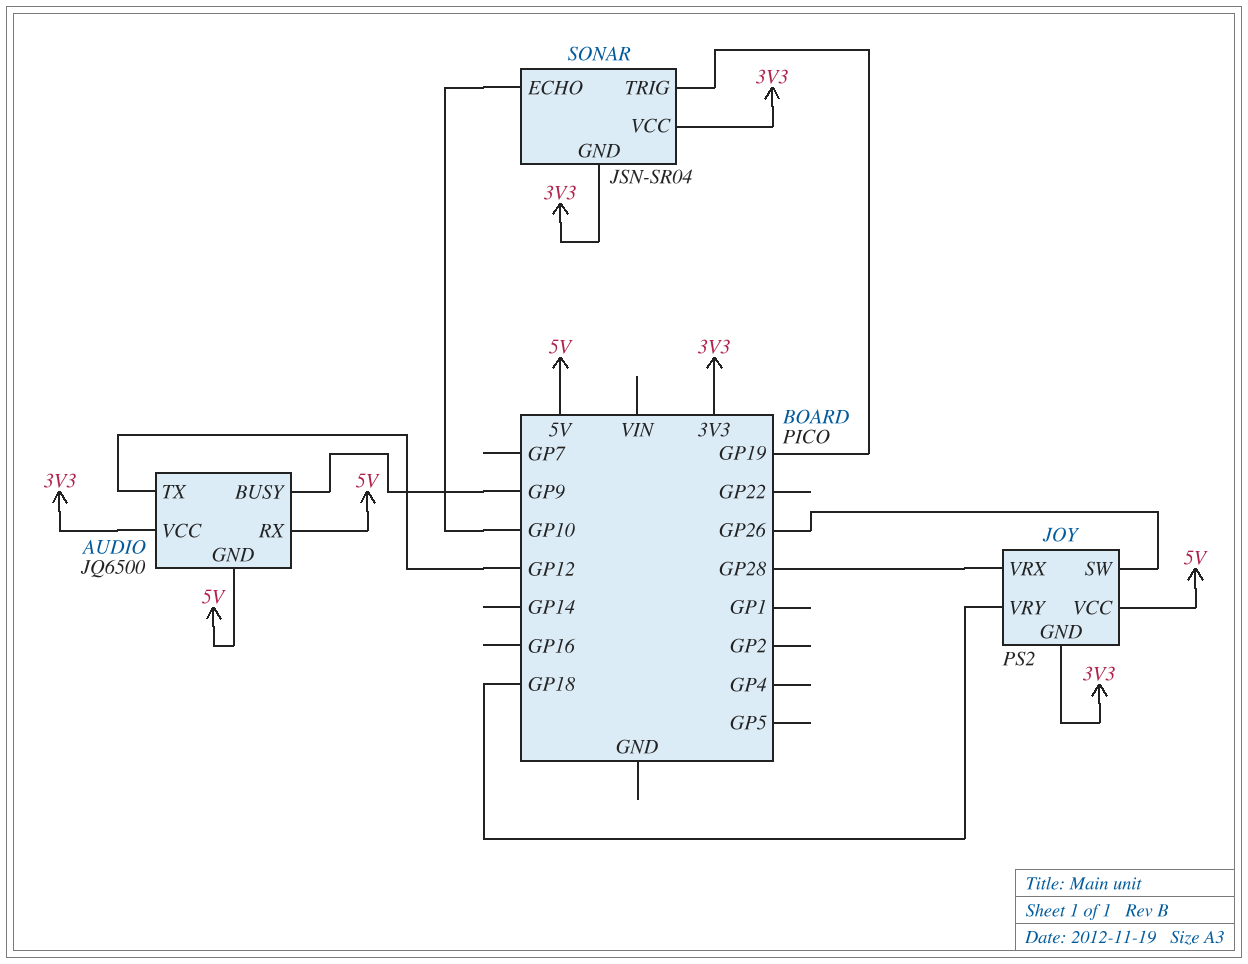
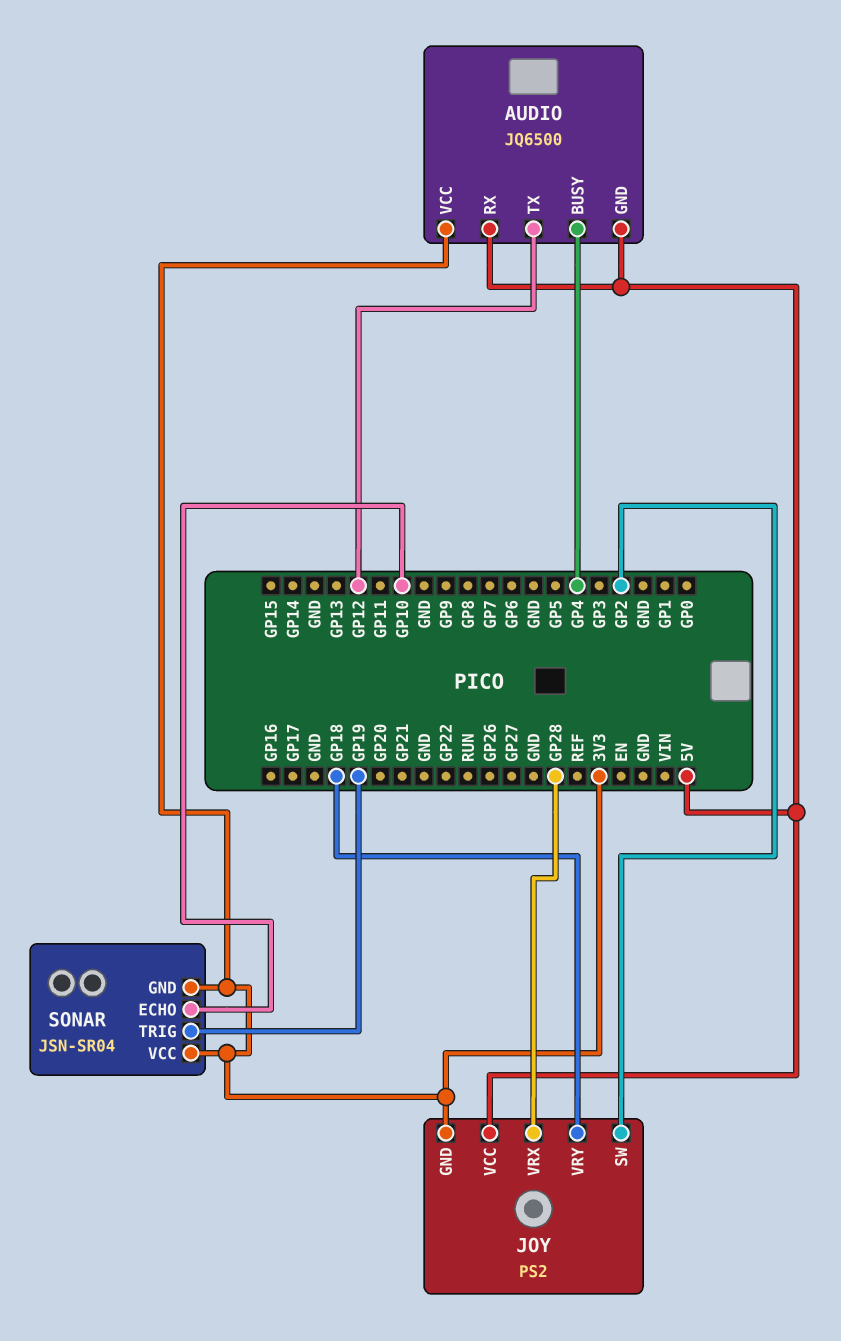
AUDIO pin BUSY: GP9 -> GP4
JOY pin SW: GP26 -> GP2

